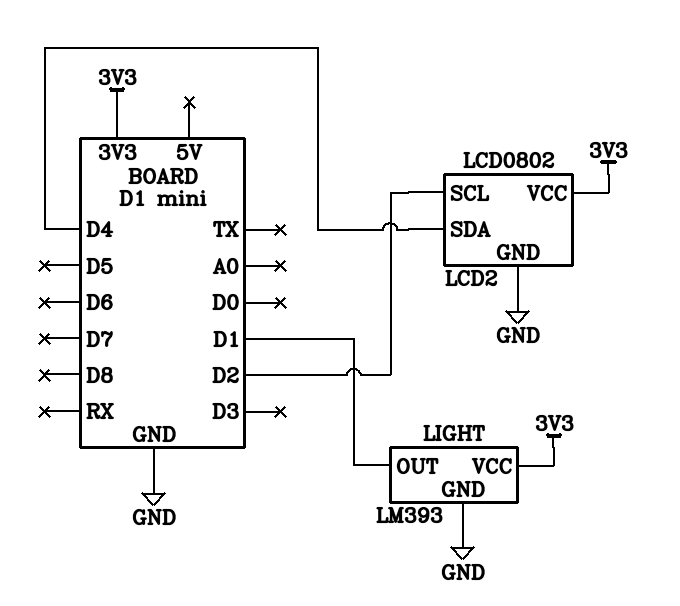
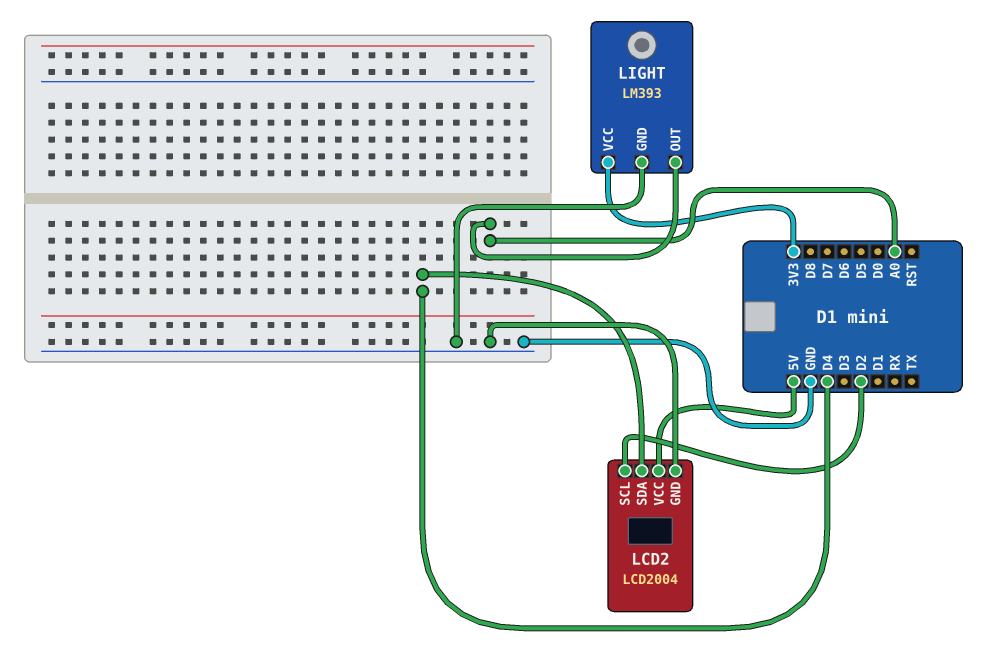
LCD2: LCD0802 -> LCD2004
LCD2 pin VCC: 3V3 -> 5V
LIGHT pin OUT: D1 -> A0

